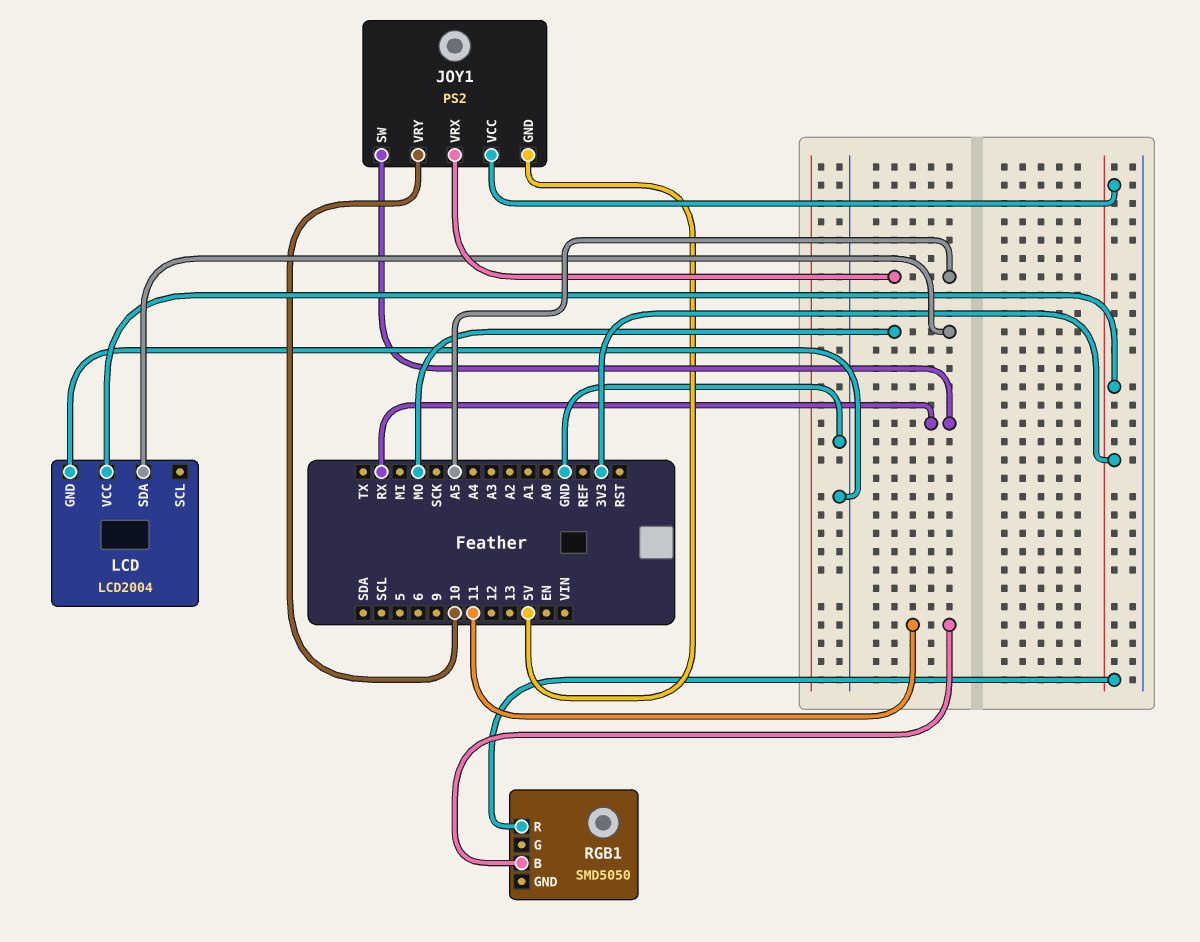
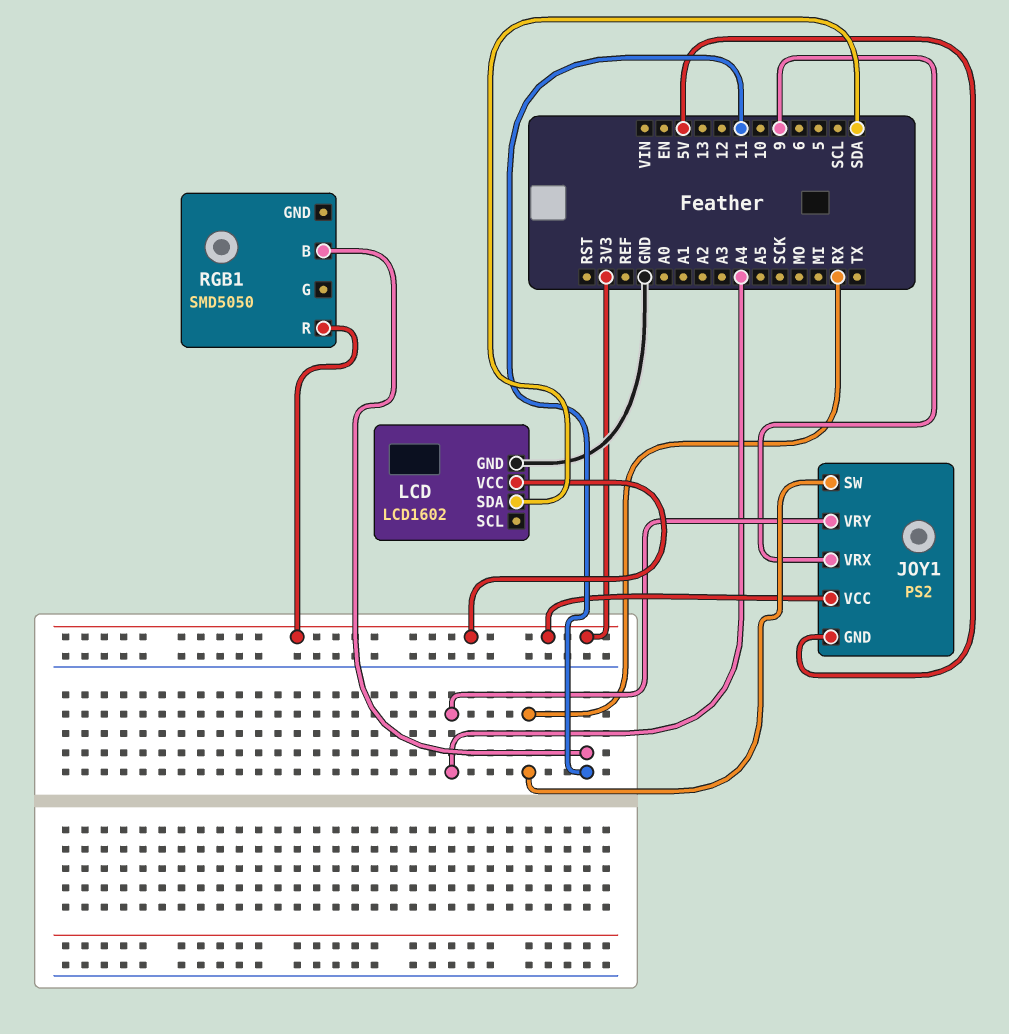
JOY1 pin VRX: A5 -> 9
JOY1 pin VRY: 10 -> A4
LCD: LCD2004 -> LCD1602
LCD pin SDA: MO -> SDA

